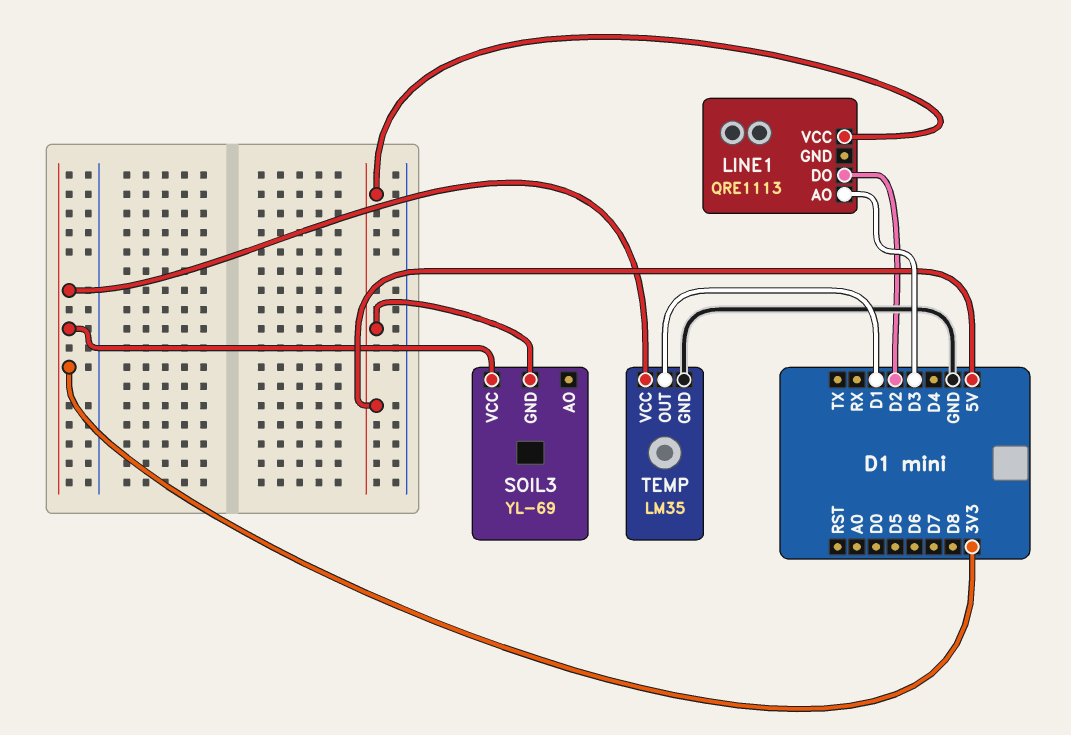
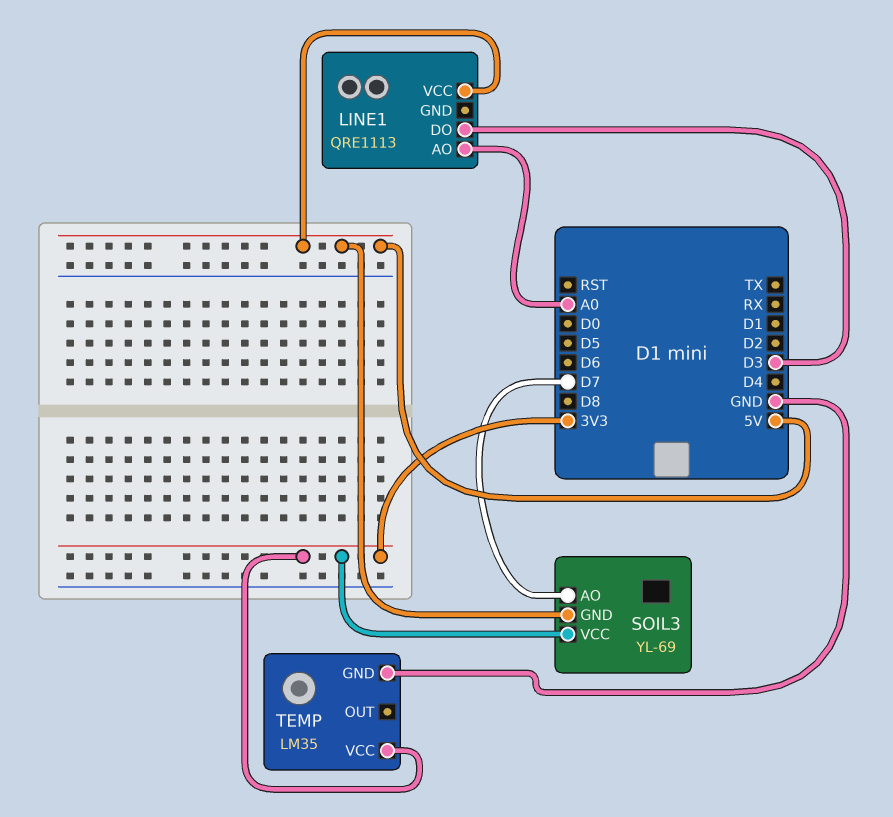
LINE1 pin AO: D3 -> A0
LINE1 pin DO: D2 -> D3
SOIL3 pin AO: none -> D7
TEMP pin OUT: D1 -> none

